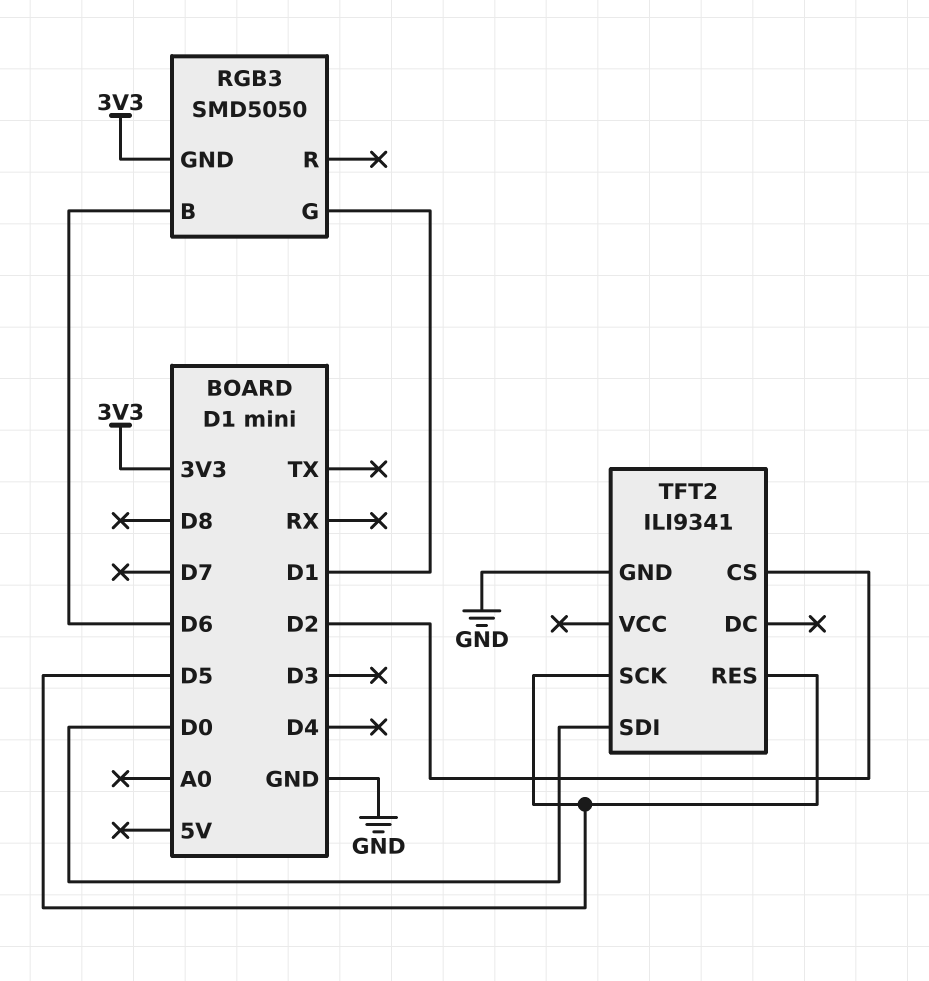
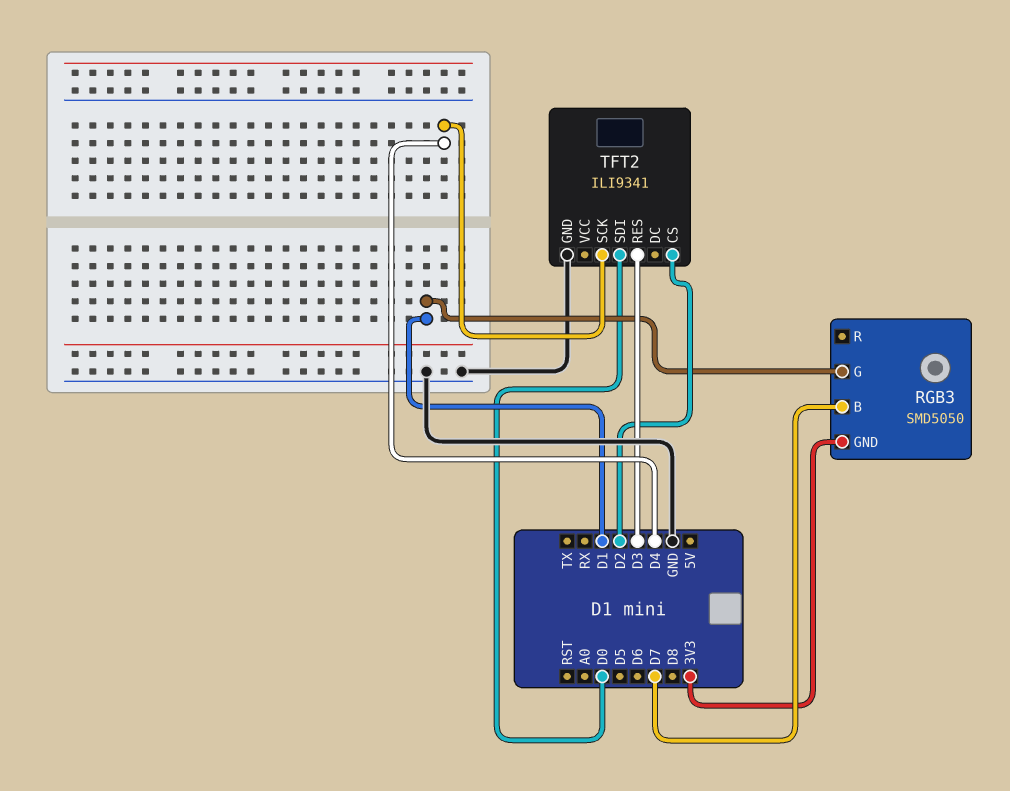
RGB3 pin B: D6 -> D7
TFT2 pin RES: D5 -> D3
TFT2 pin SCK: D5 -> D4

